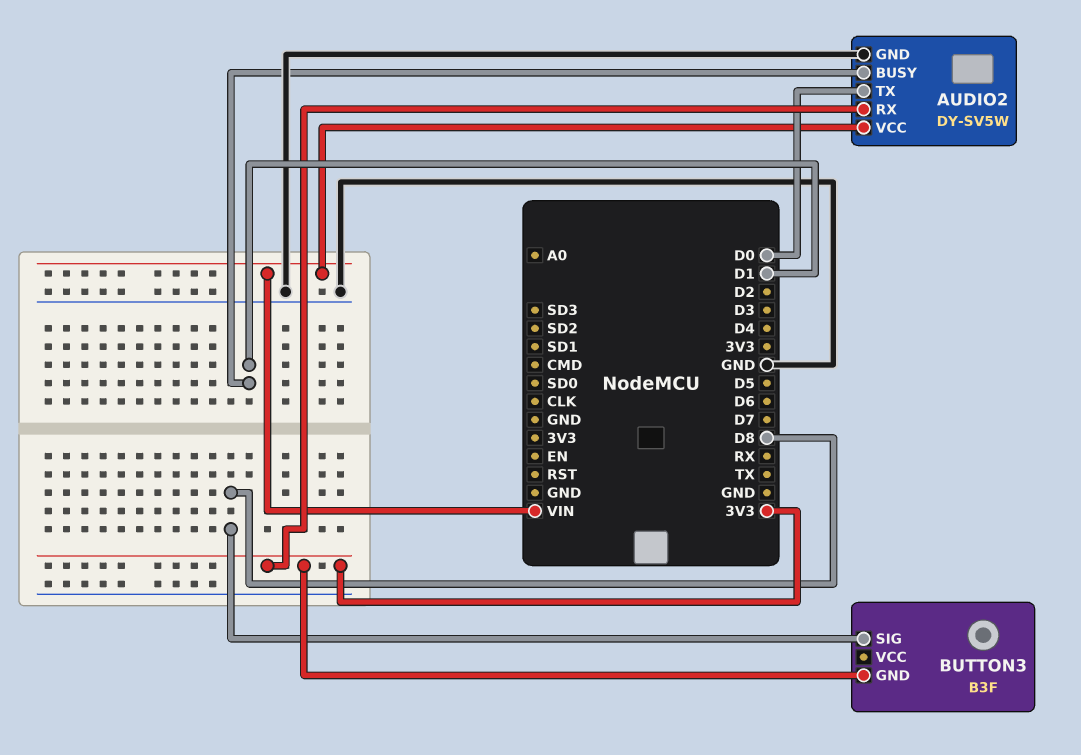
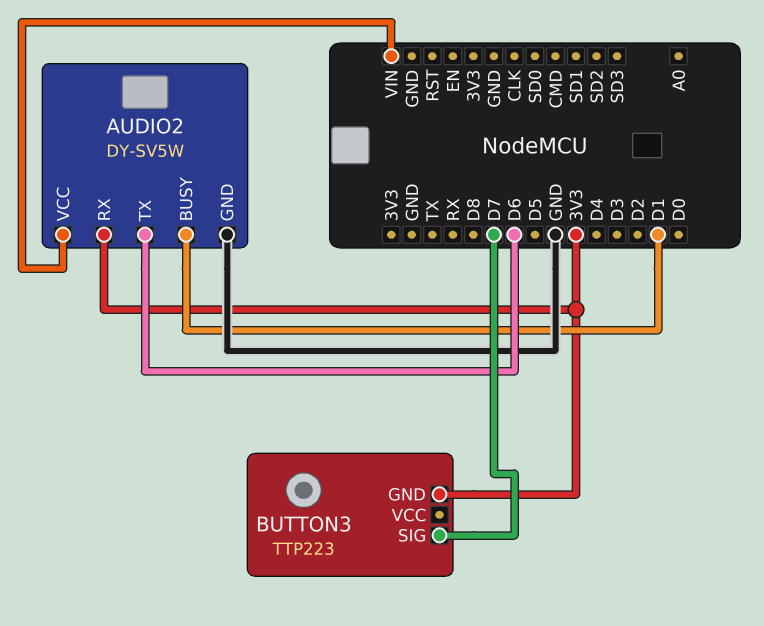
AUDIO2 pin TX: D0 -> D6
BUTTON3: B3F -> TTP223
BUTTON3 pin SIG: D8 -> D7

